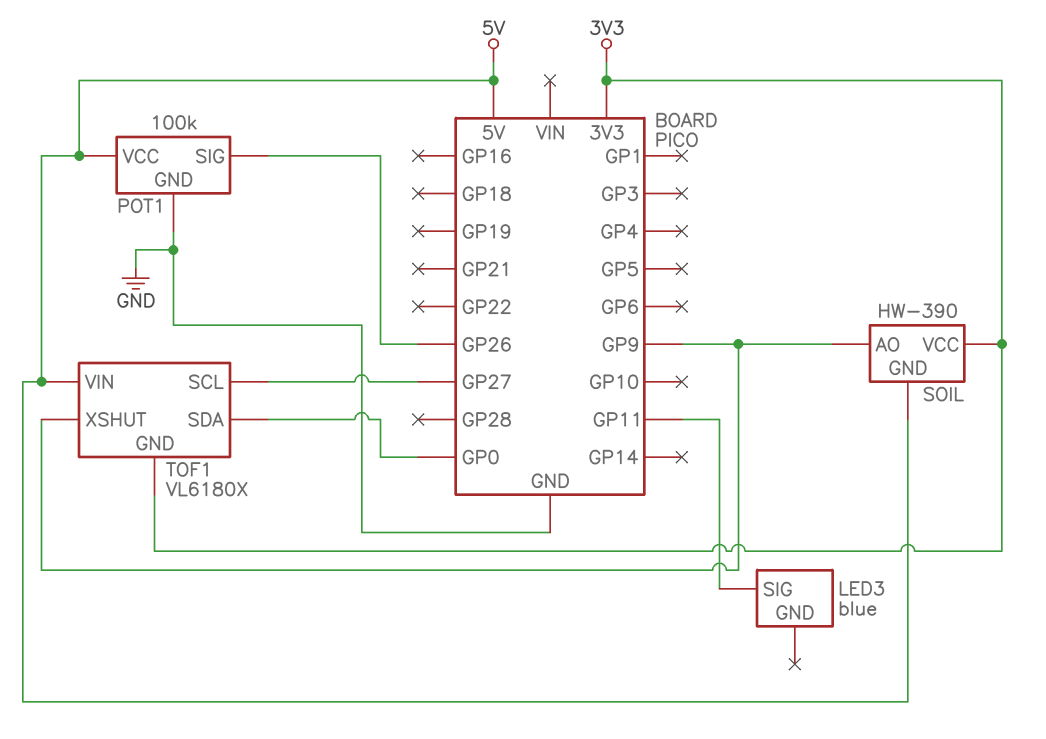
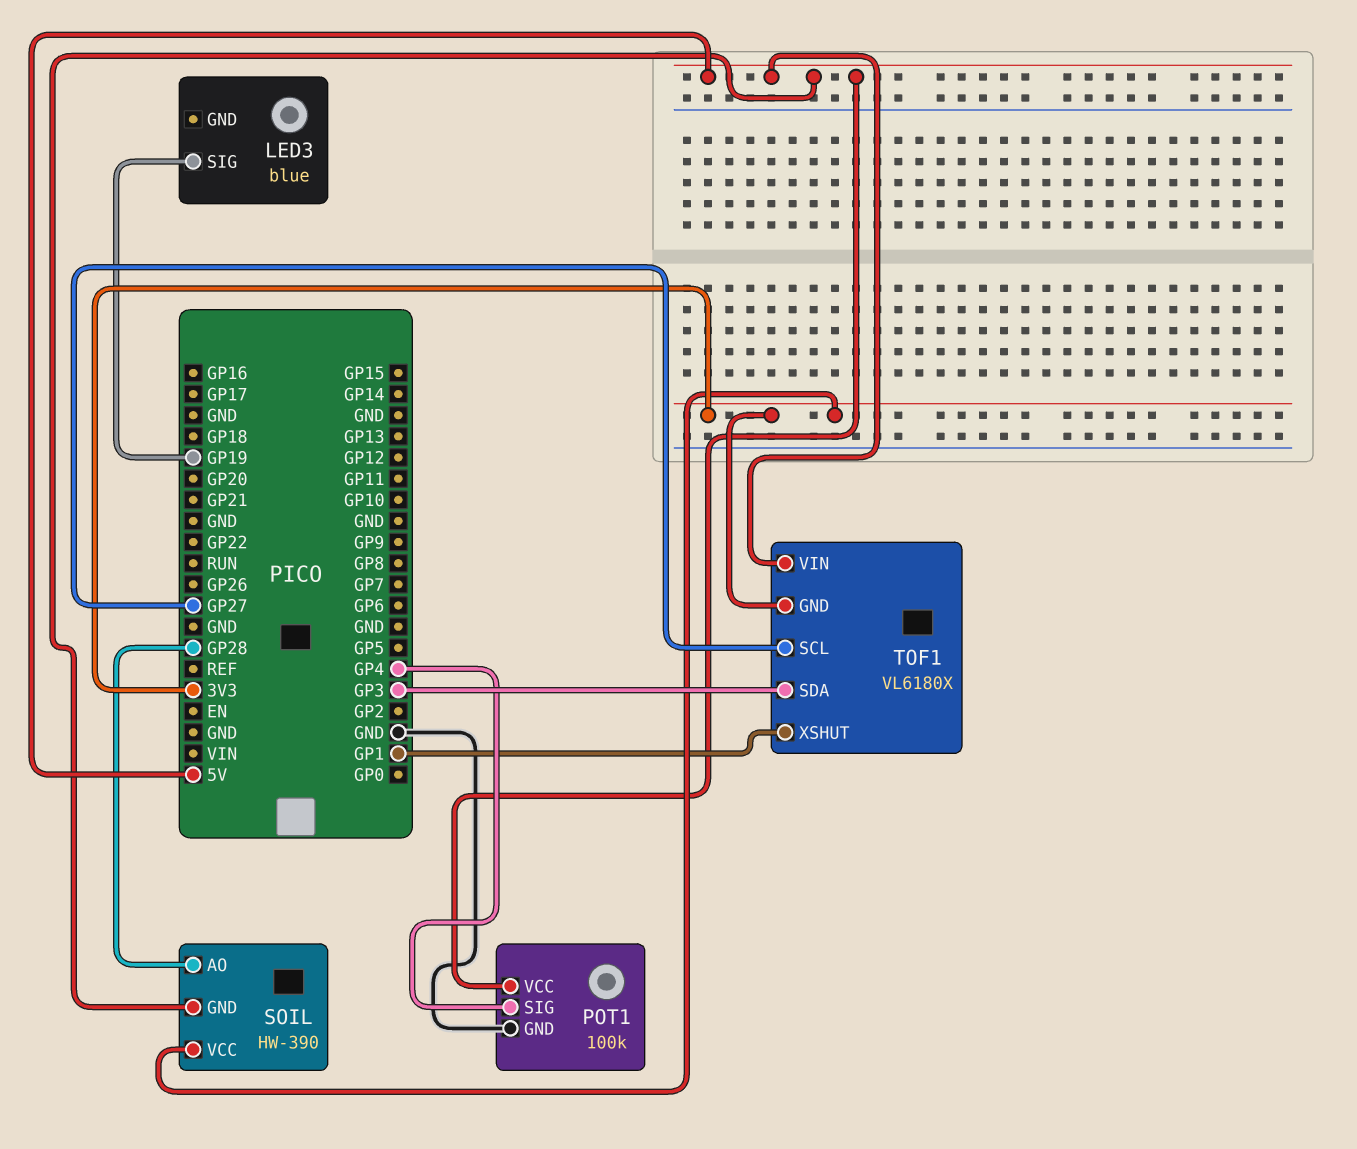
LED3 pin SIG: GP11 -> GP19
POT1 pin SIG: GP26 -> GP4
SOIL pin AO: GP9 -> GP28
TOF1 pin SDA: GP0 -> GP3
TOF1 pin XSHUT: GP9 -> GP1

